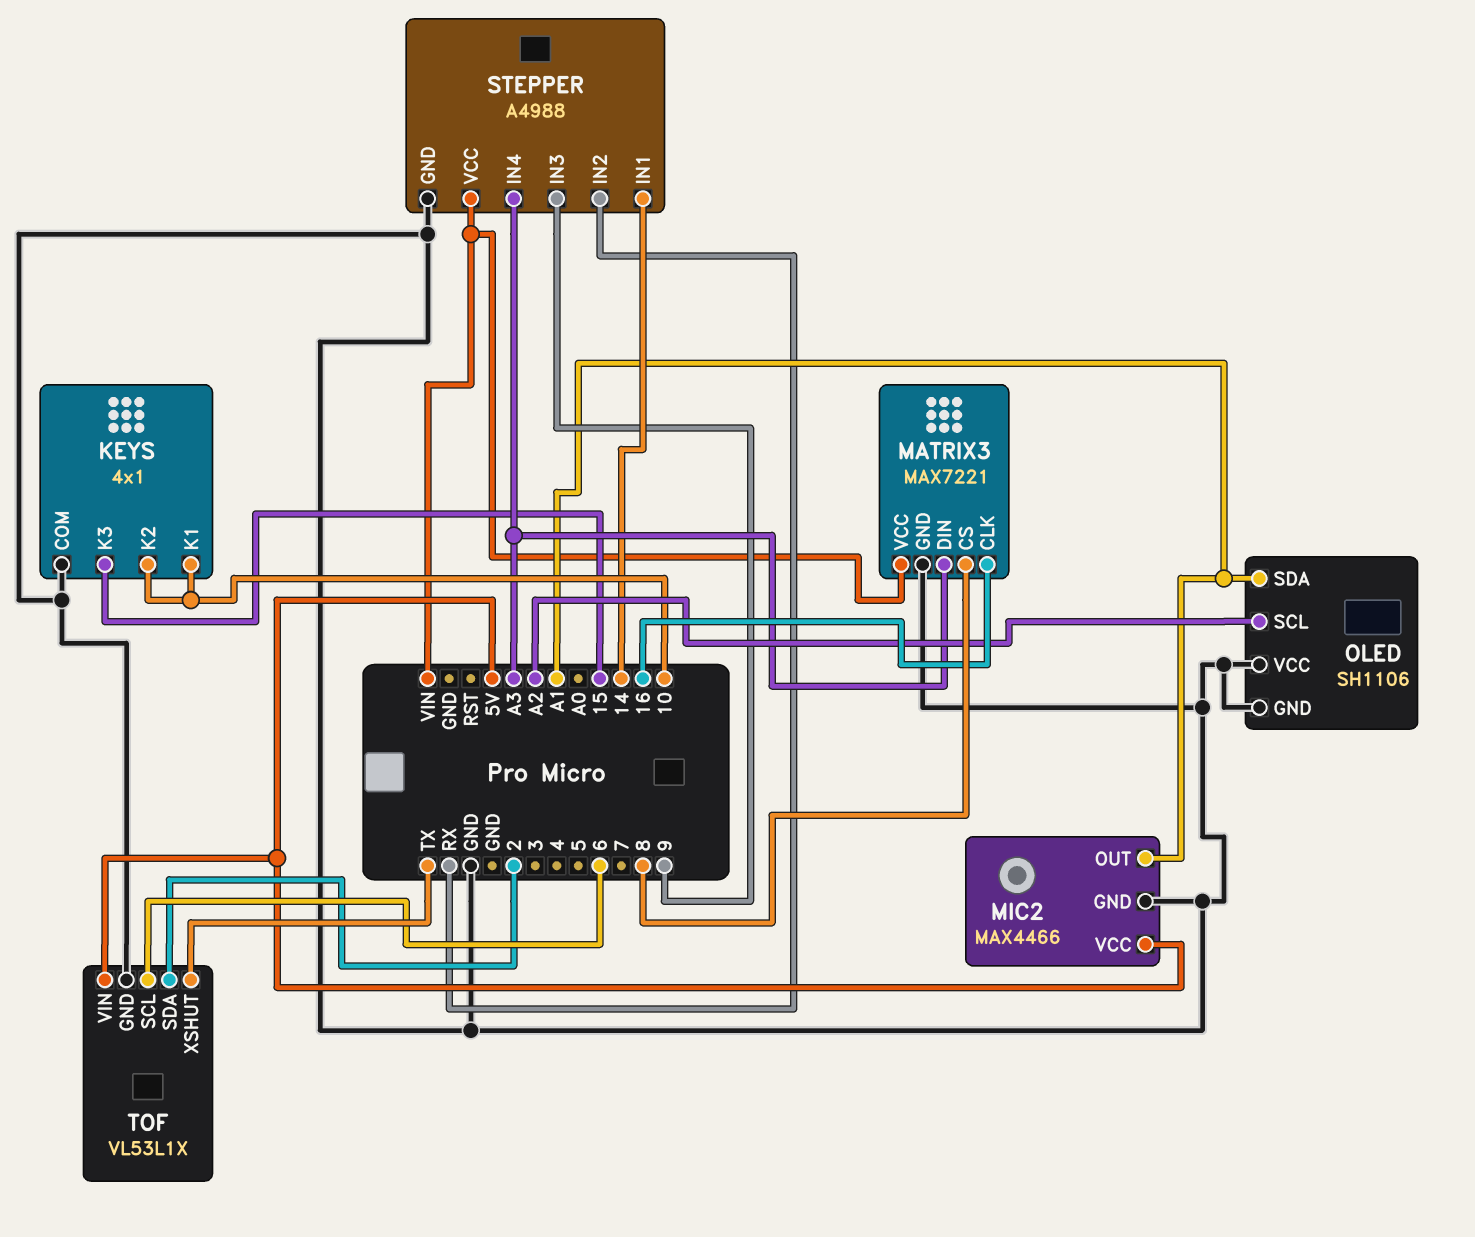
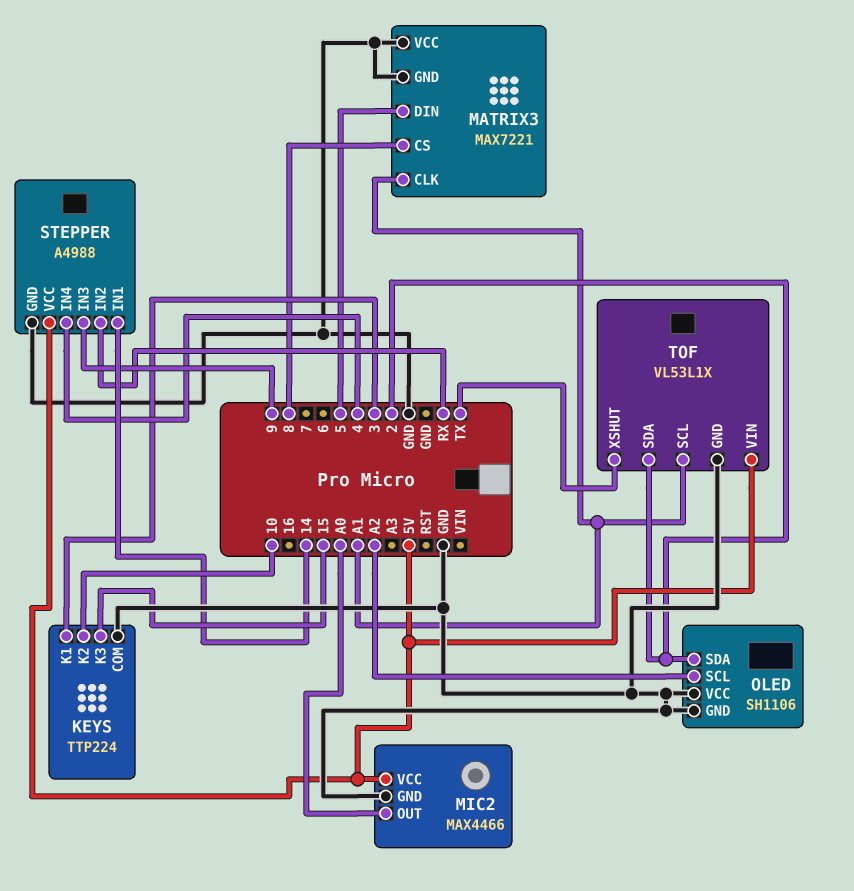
KEYS: 4x1 -> TTP224
KEYS pin K1: 10 -> 3
MATRIX3 pin CLK: 16 -> A1
MATRIX3 pin DIN: A3 -> 5
MATRIX3 pin VCC: VIN -> GND
MIC2 pin OUT: A1 -> A0
OLED pin SDA: A1 -> 2
STEPPER pin IN4: A3 -> 4
STEPPER pin VCC: VIN -> 5V
TOF pin SCL: 6 -> A1

